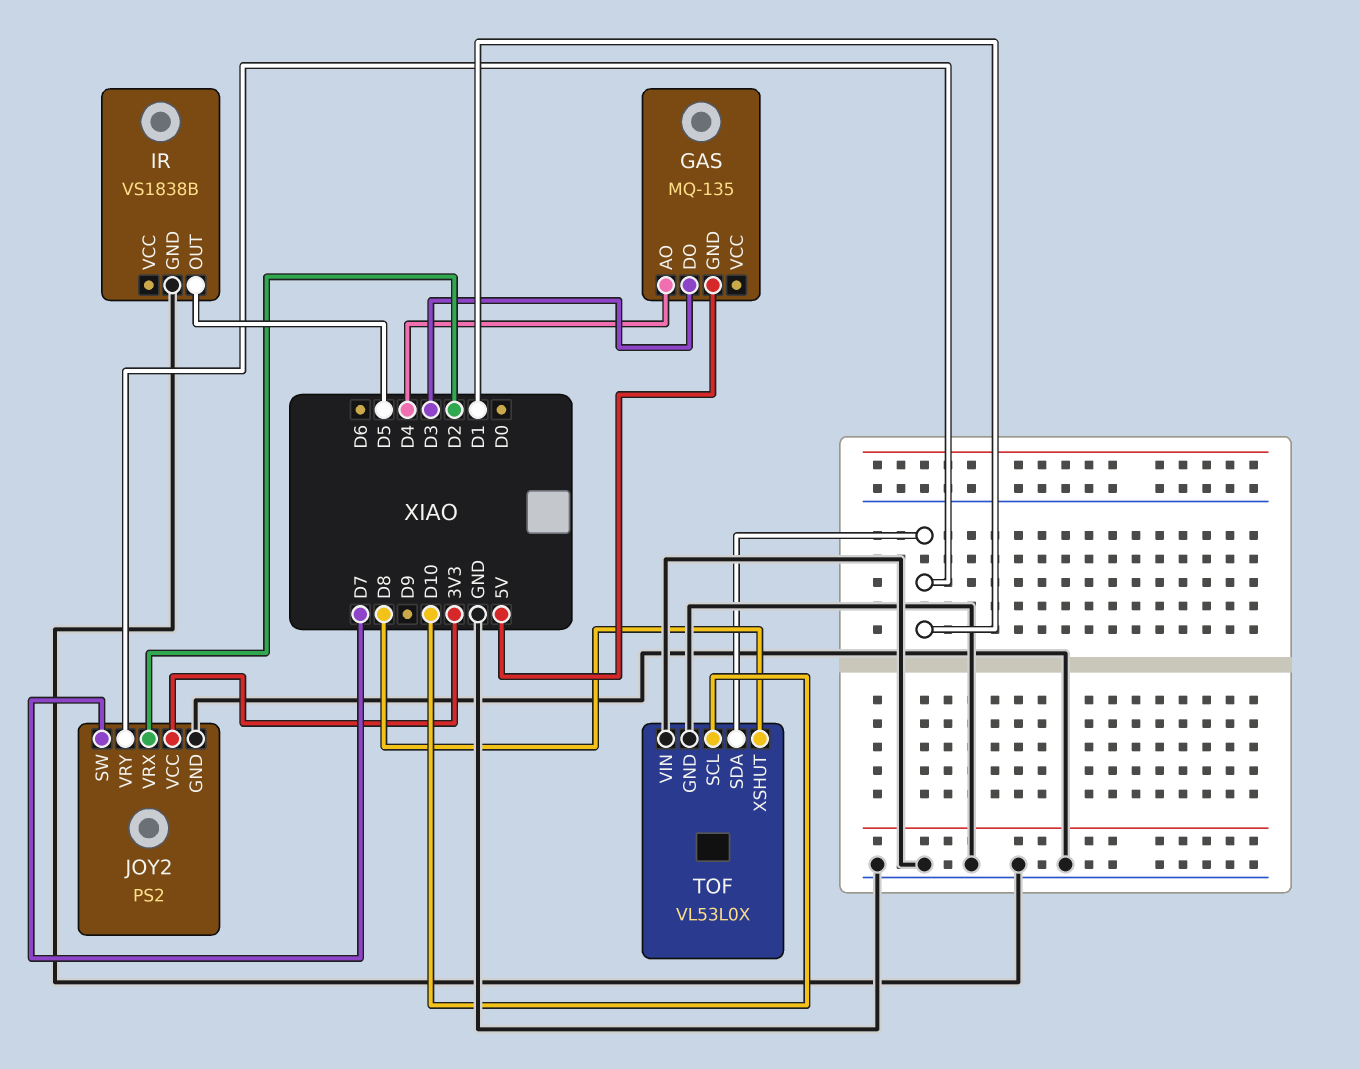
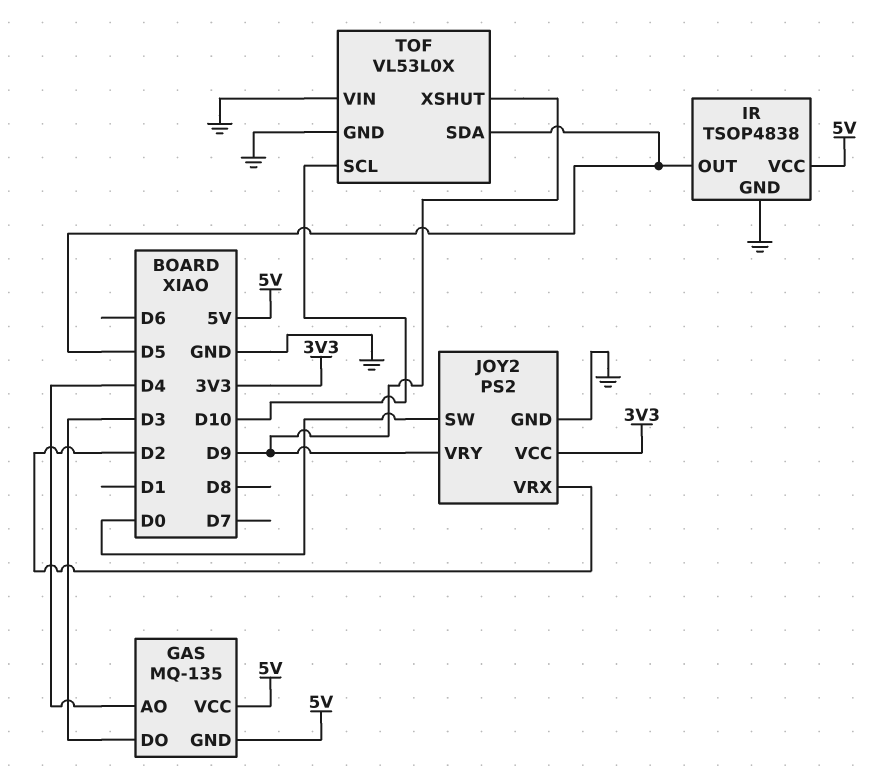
GAS pin VCC: none -> 5V
IR: VS1838B -> TSOP4838
IR pin VCC: none -> 5V
JOY2 pin SW: D7 -> D0
JOY2 pin VRY: D1 -> D9
TOF pin SDA: D1 -> D5
TOF pin XSHUT: D8 -> D9

